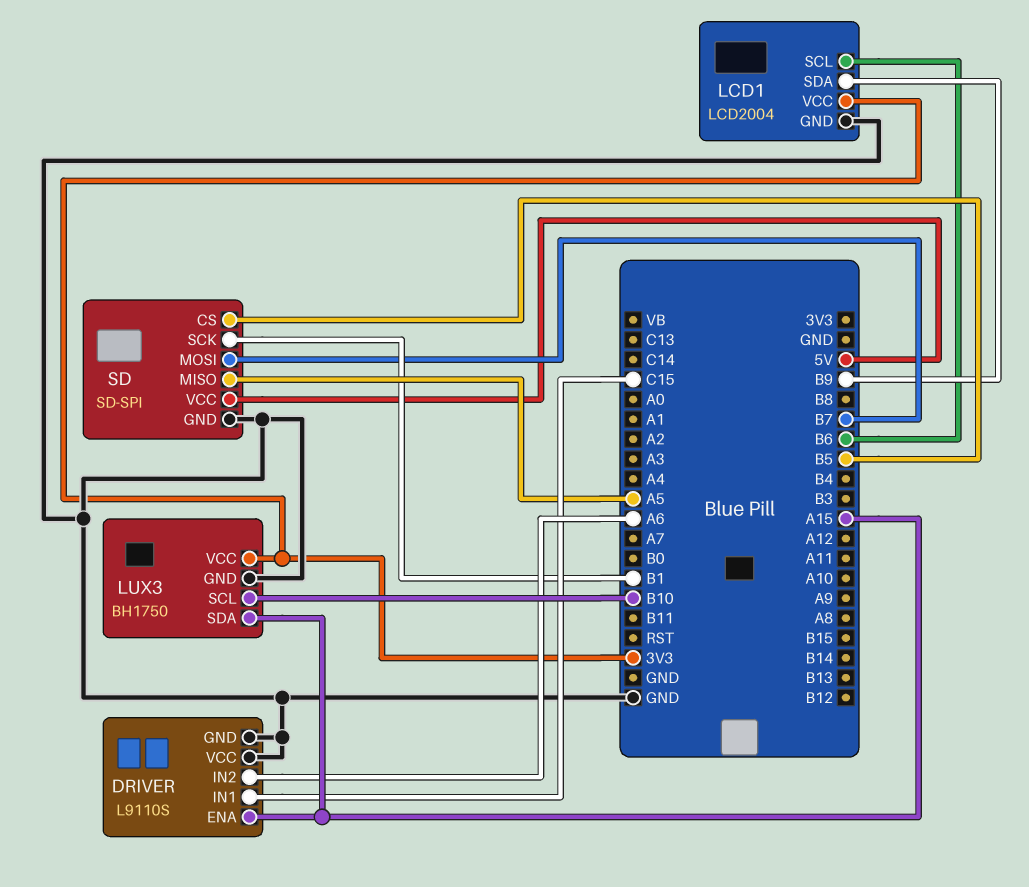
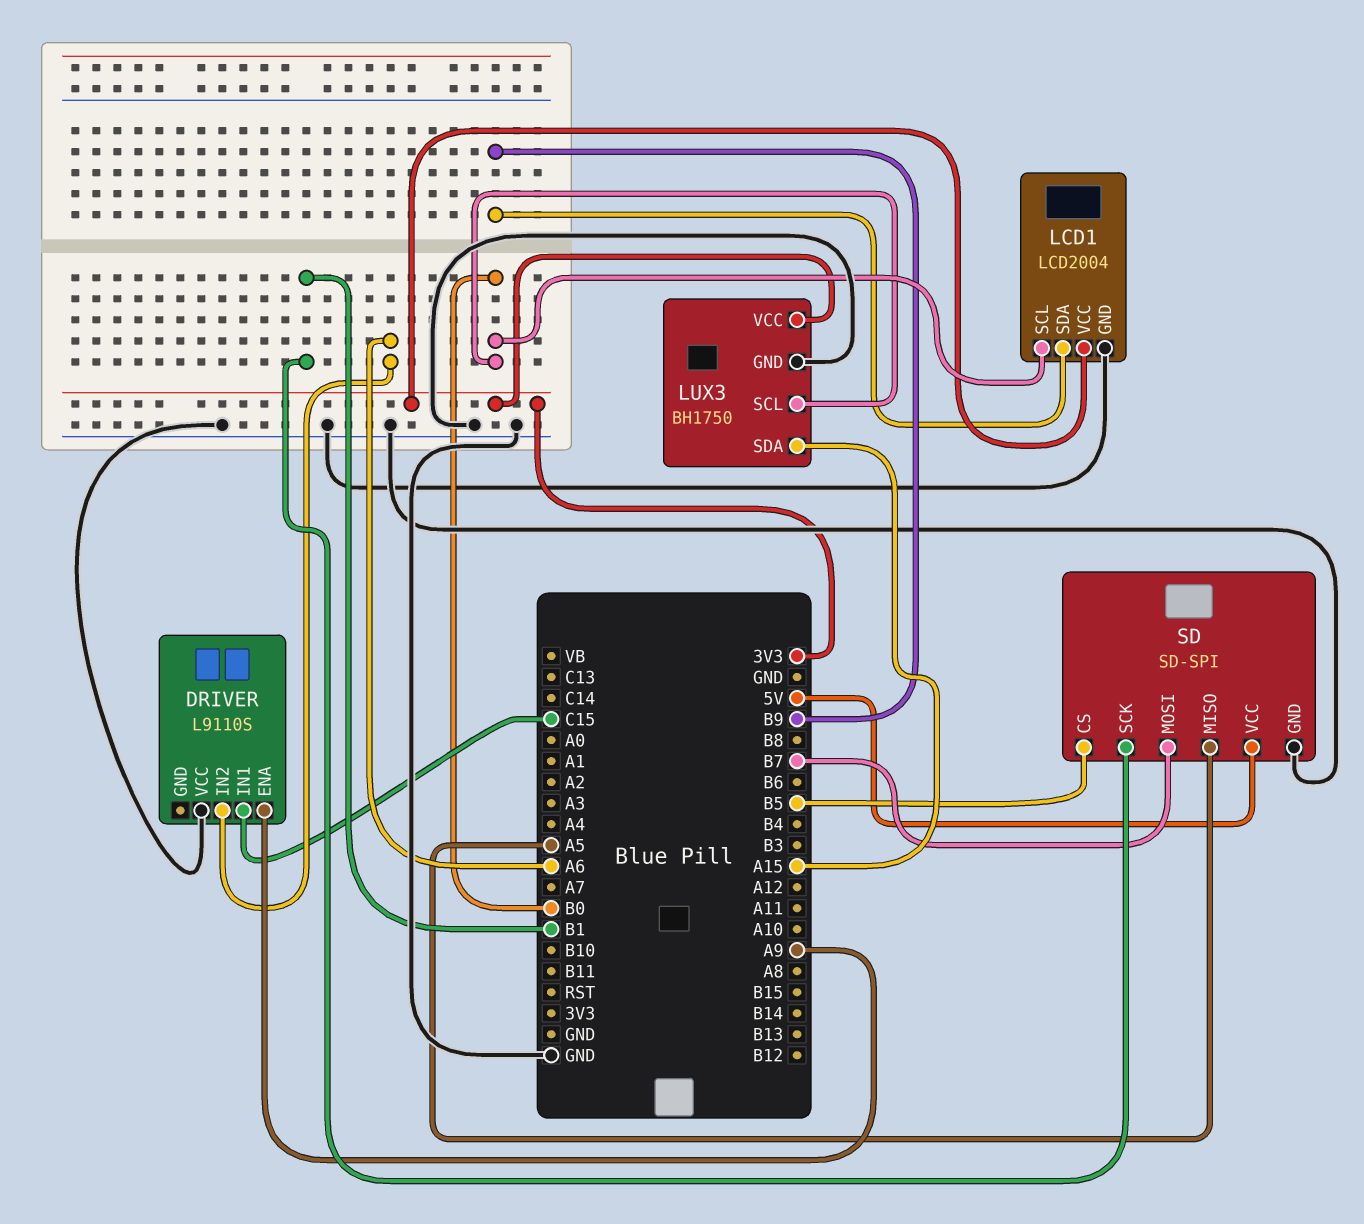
DRIVER pin ENA: A15 -> A9
DRIVER pin GND: GND -> none
LCD1 pin SCL: B6 -> B0
LUX3 pin SCL: B10 -> B0

